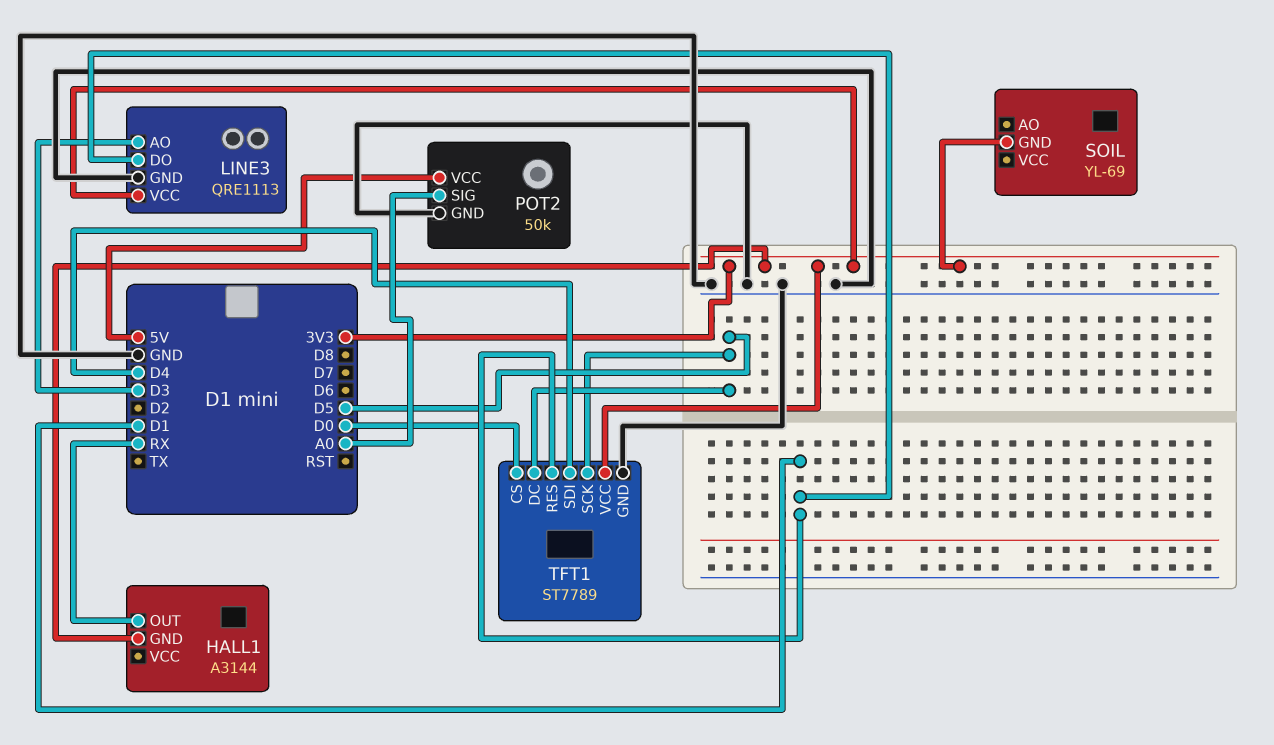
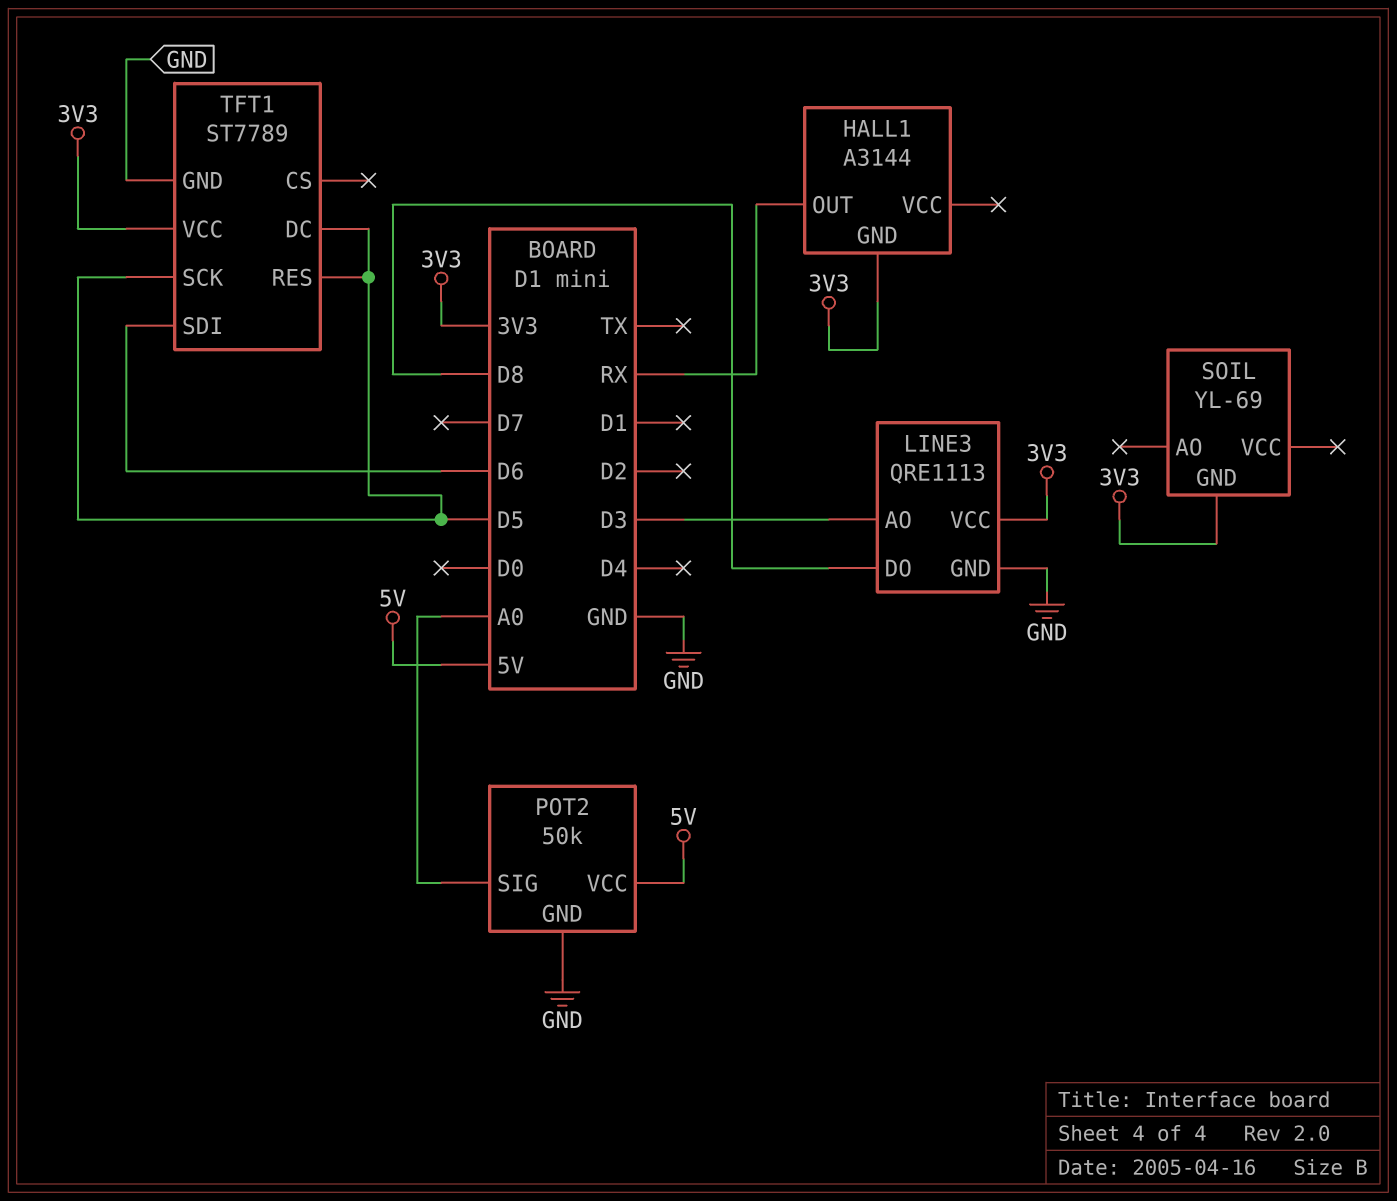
LINE3 pin DO: D1 -> D8
TFT1 pin CS: D0 -> none
TFT1 pin RES: D1 -> D5
TFT1 pin SDI: D4 -> D6

